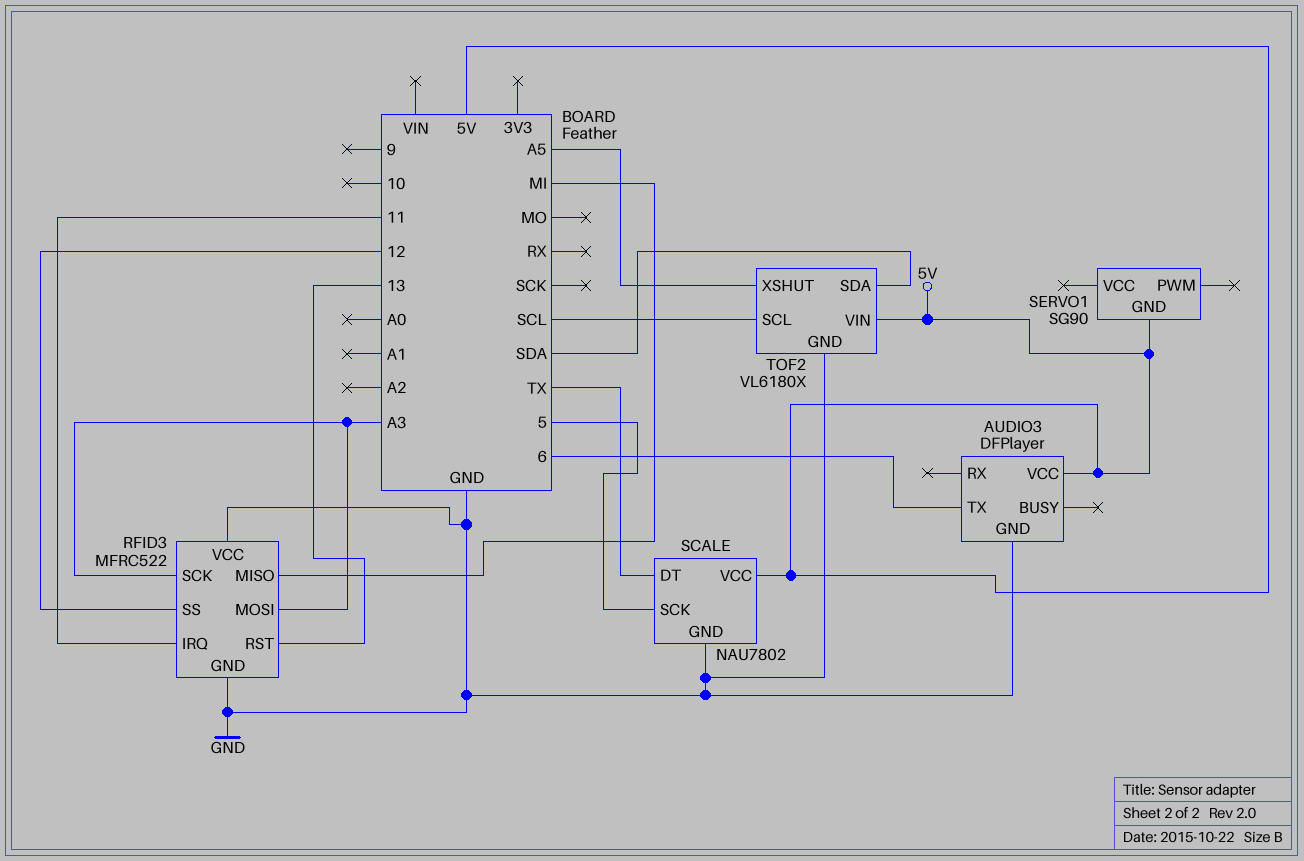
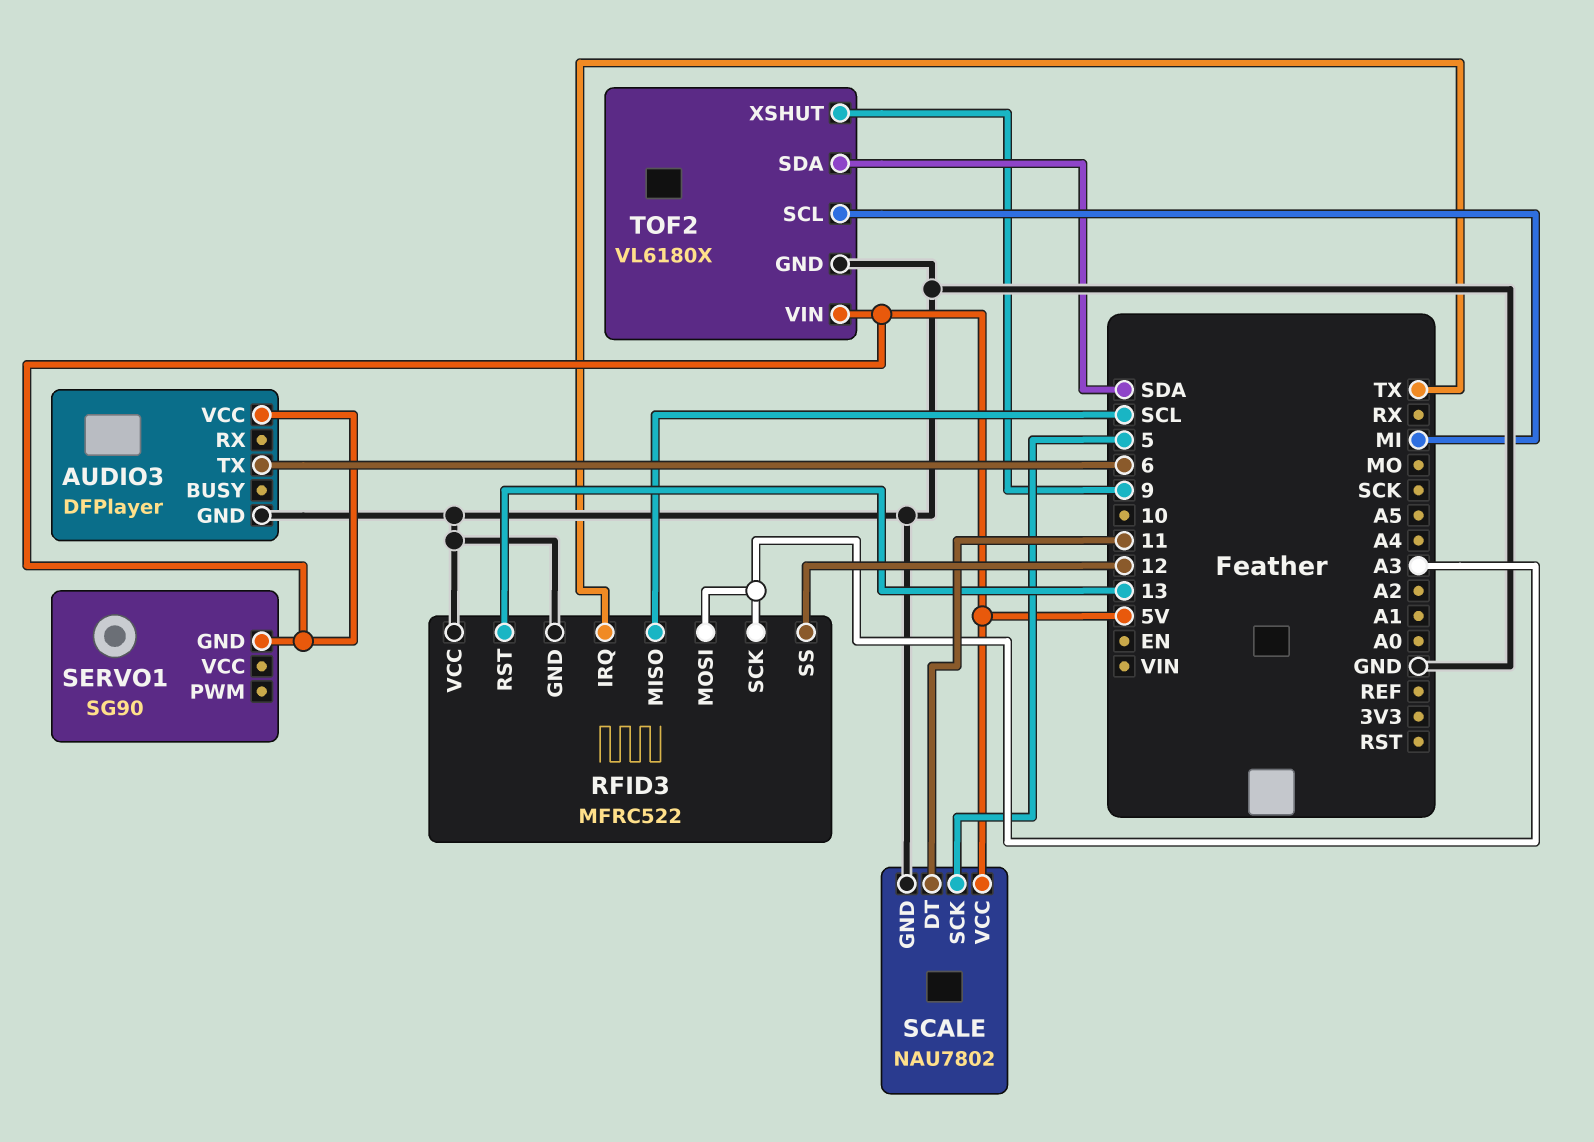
RFID3 pin IRQ: 11 -> TX
RFID3 pin MISO: MI -> SCL
SCALE pin DT: TX -> 11
TOF2 pin SCL: SCL -> MI
TOF2 pin XSHUT: A5 -> 9

